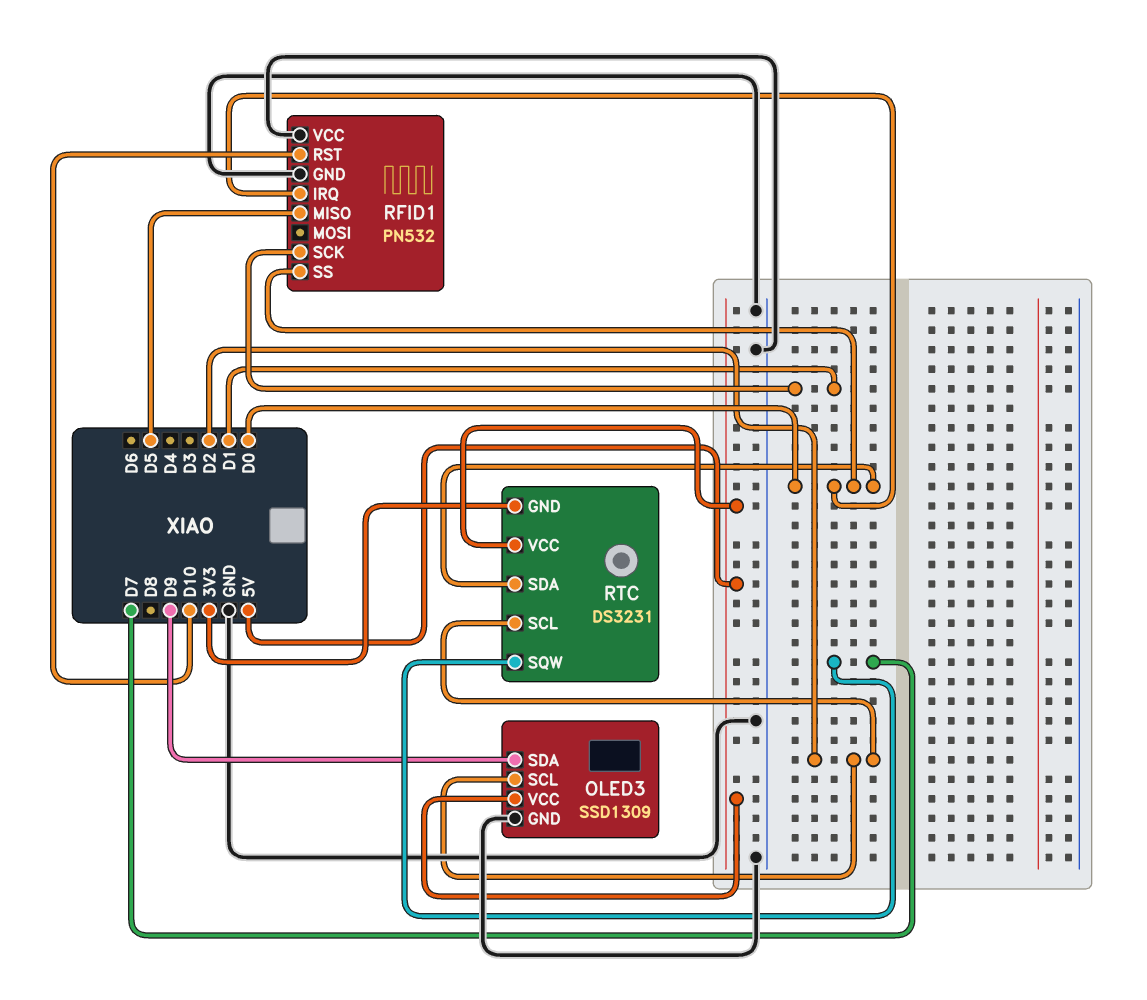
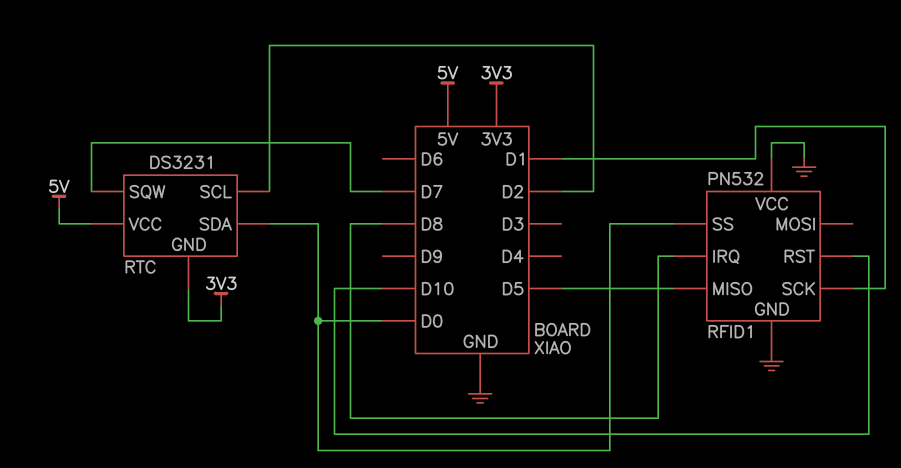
OLED3: SSD1309 -> none
OLED3 pin GND: GND -> none
OLED3 pin SCL: D2 -> none
OLED3 pin SDA: D9 -> none
OLED3 pin VCC: 5V -> none
RFID1 pin IRQ: D0 -> D8

